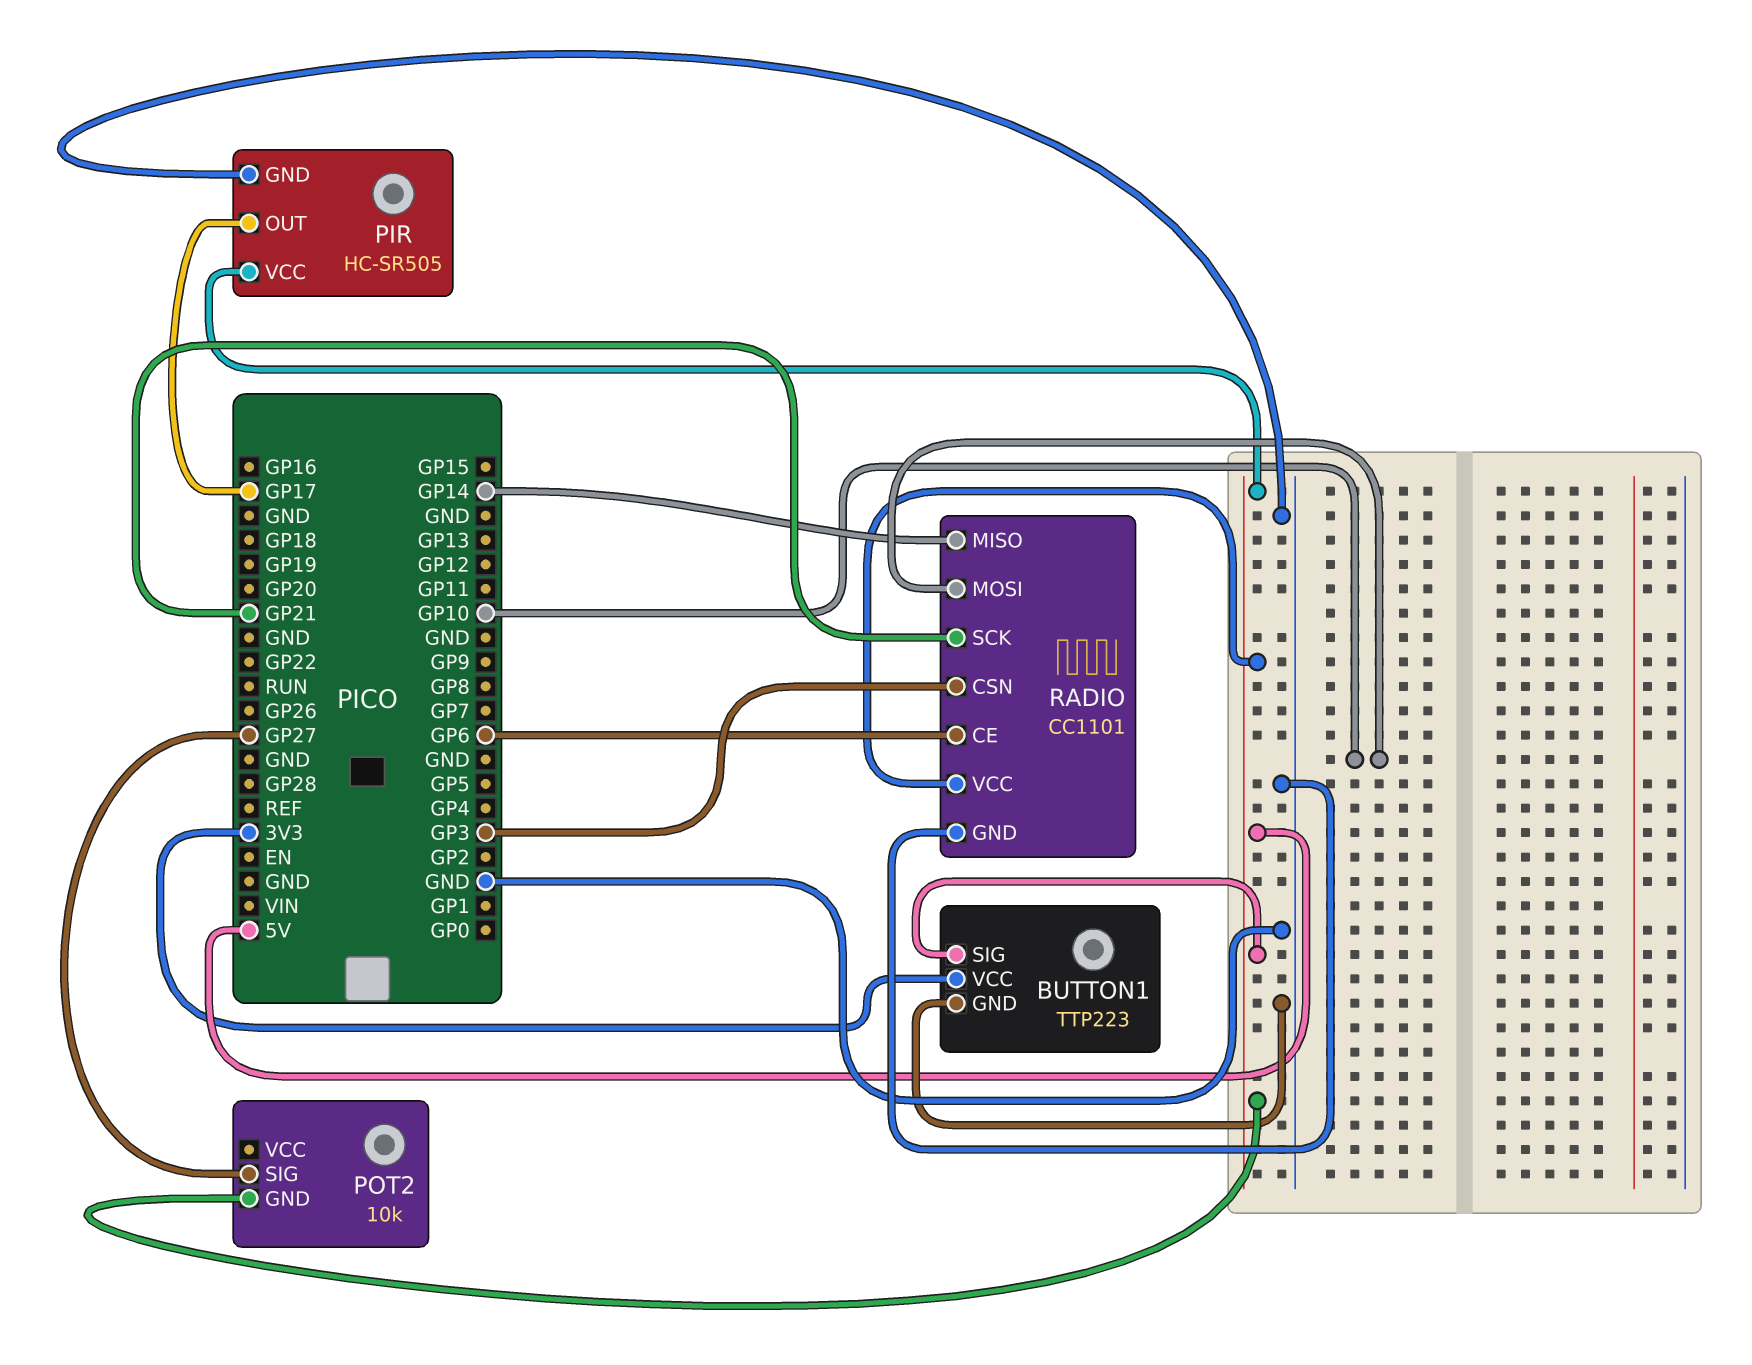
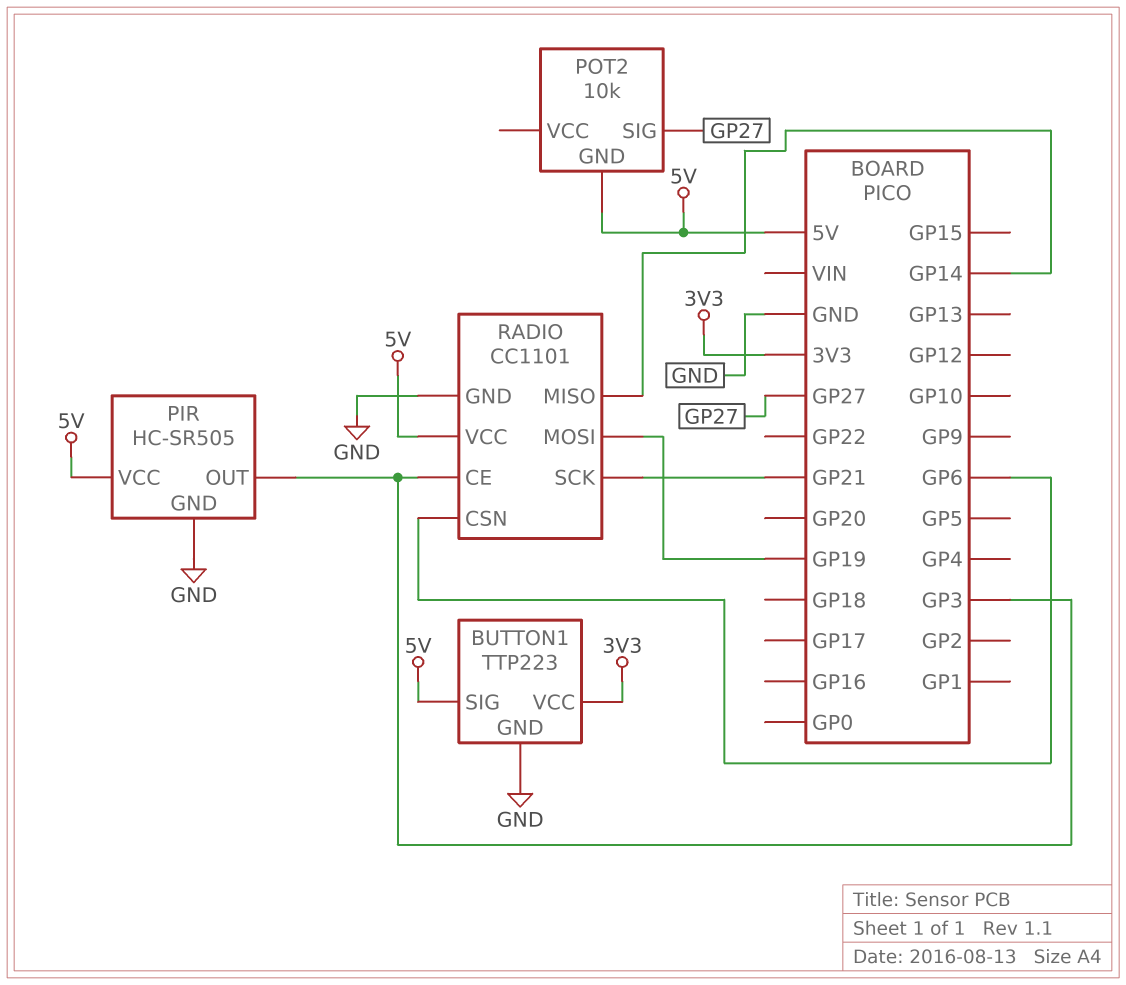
PIR pin OUT: GP17 -> GP3
RADIO pin CE: GP6 -> GP3
RADIO pin CSN: GP3 -> GP6
RADIO pin MOSI: GP10 -> GP19

